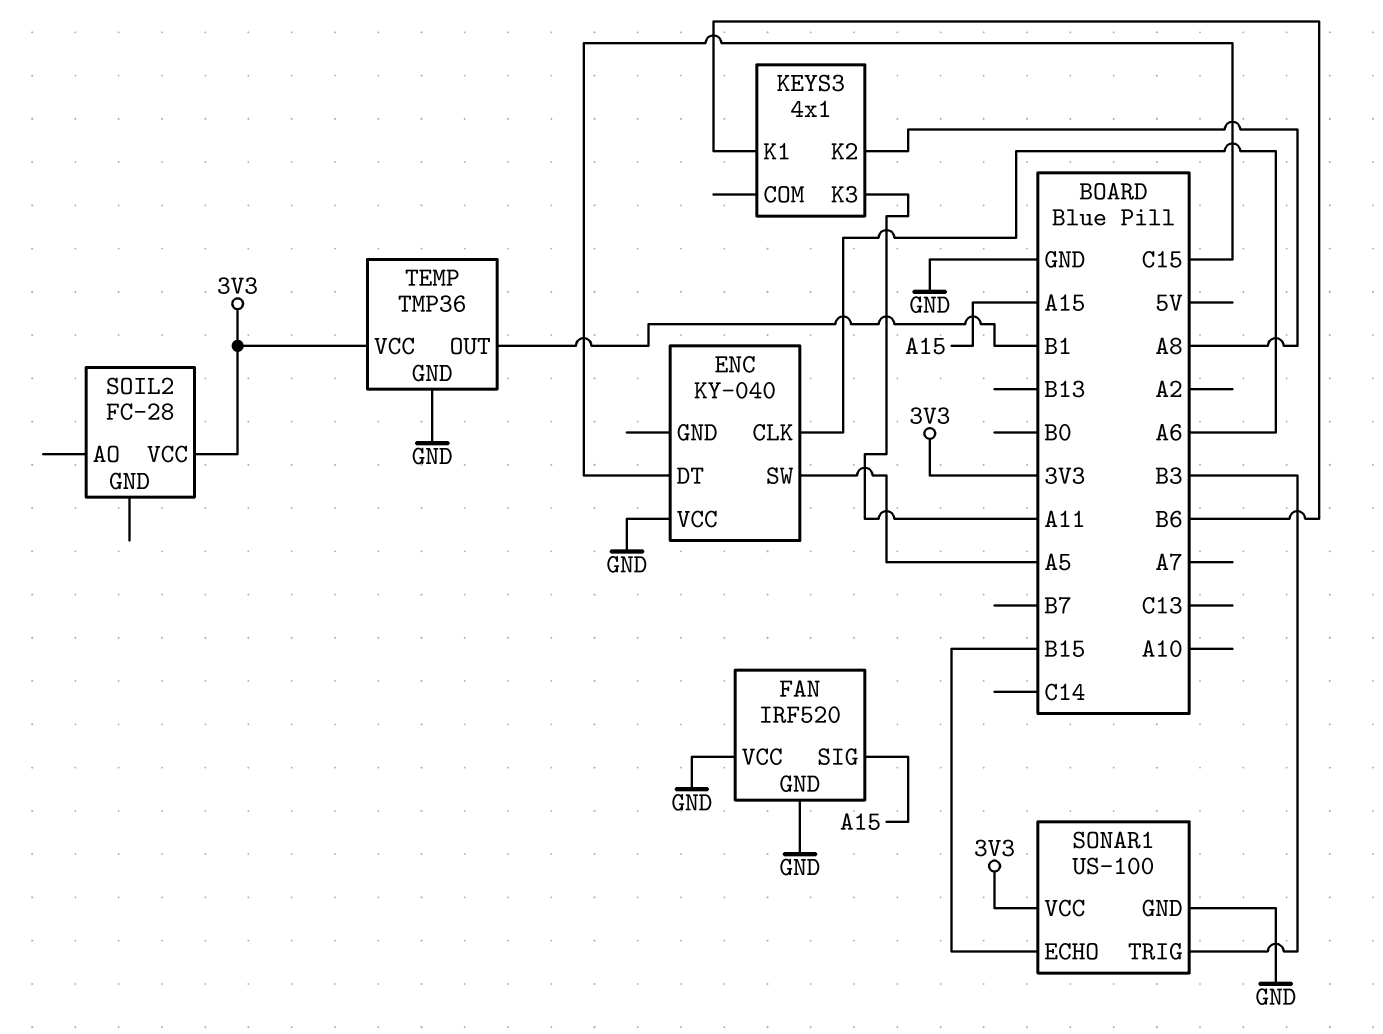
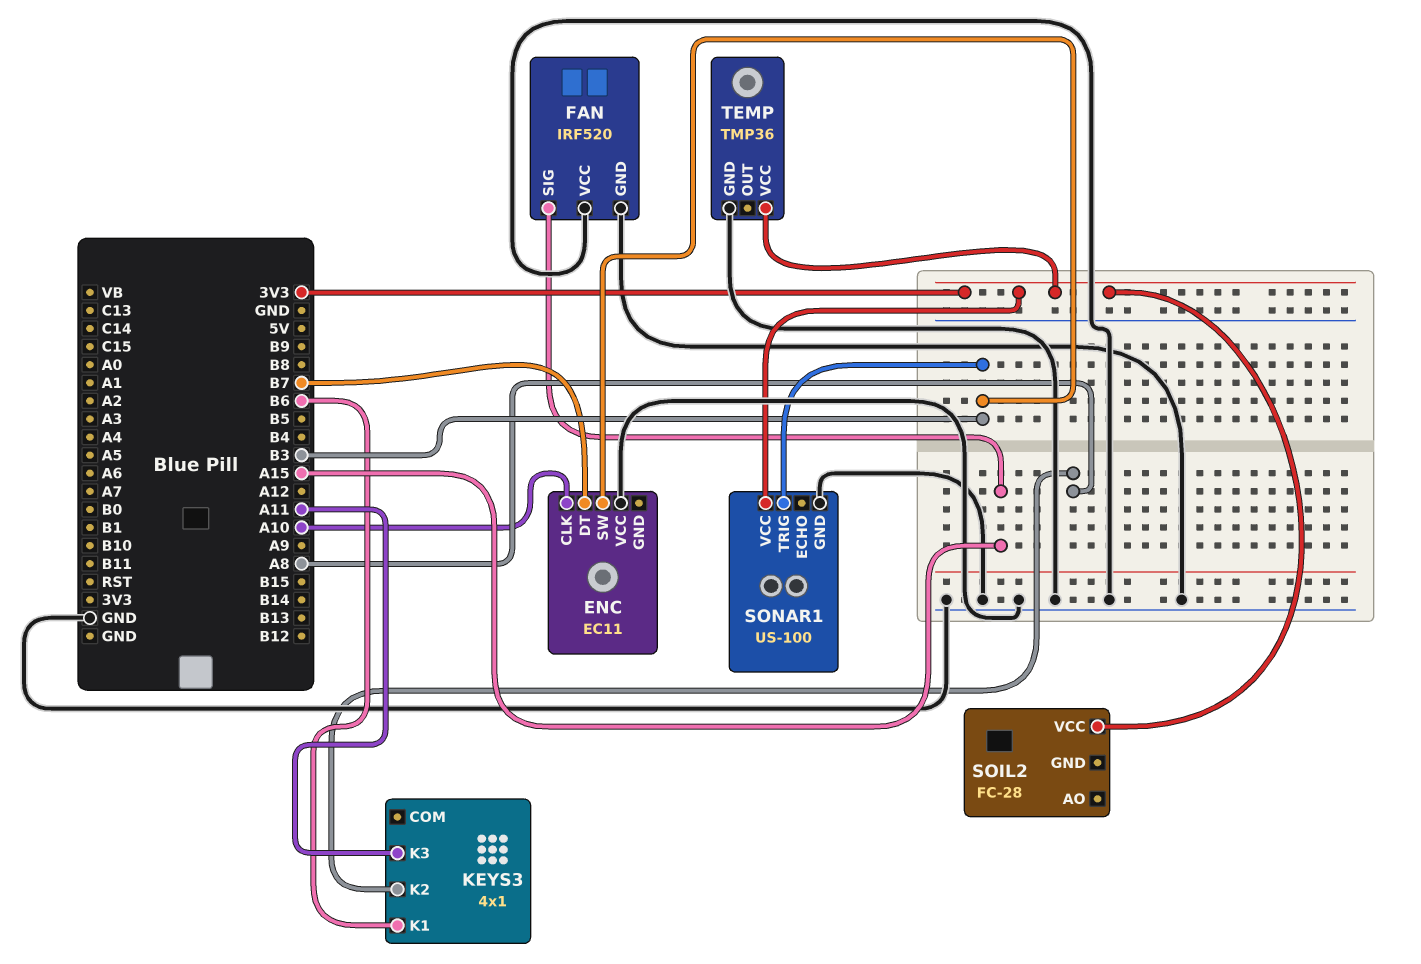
ENC: KY-040 -> EC11
ENC pin CLK: A6 -> A10
ENC pin DT: C15 -> B7
ENC pin SW: A5 -> B3
SONAR1 pin ECHO: B15 -> none
TEMP pin OUT: B1 -> none

